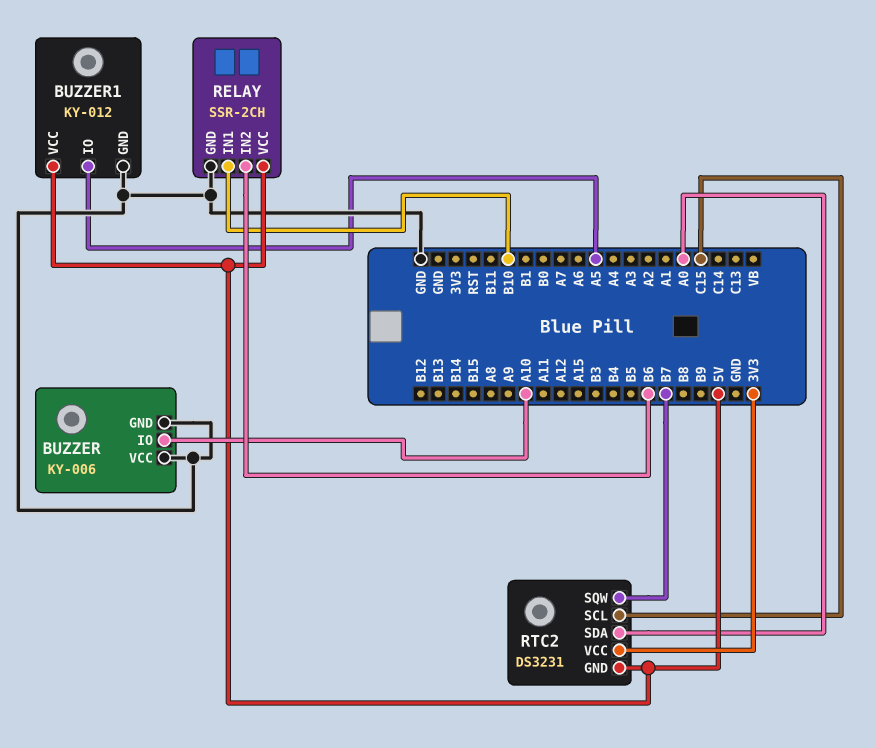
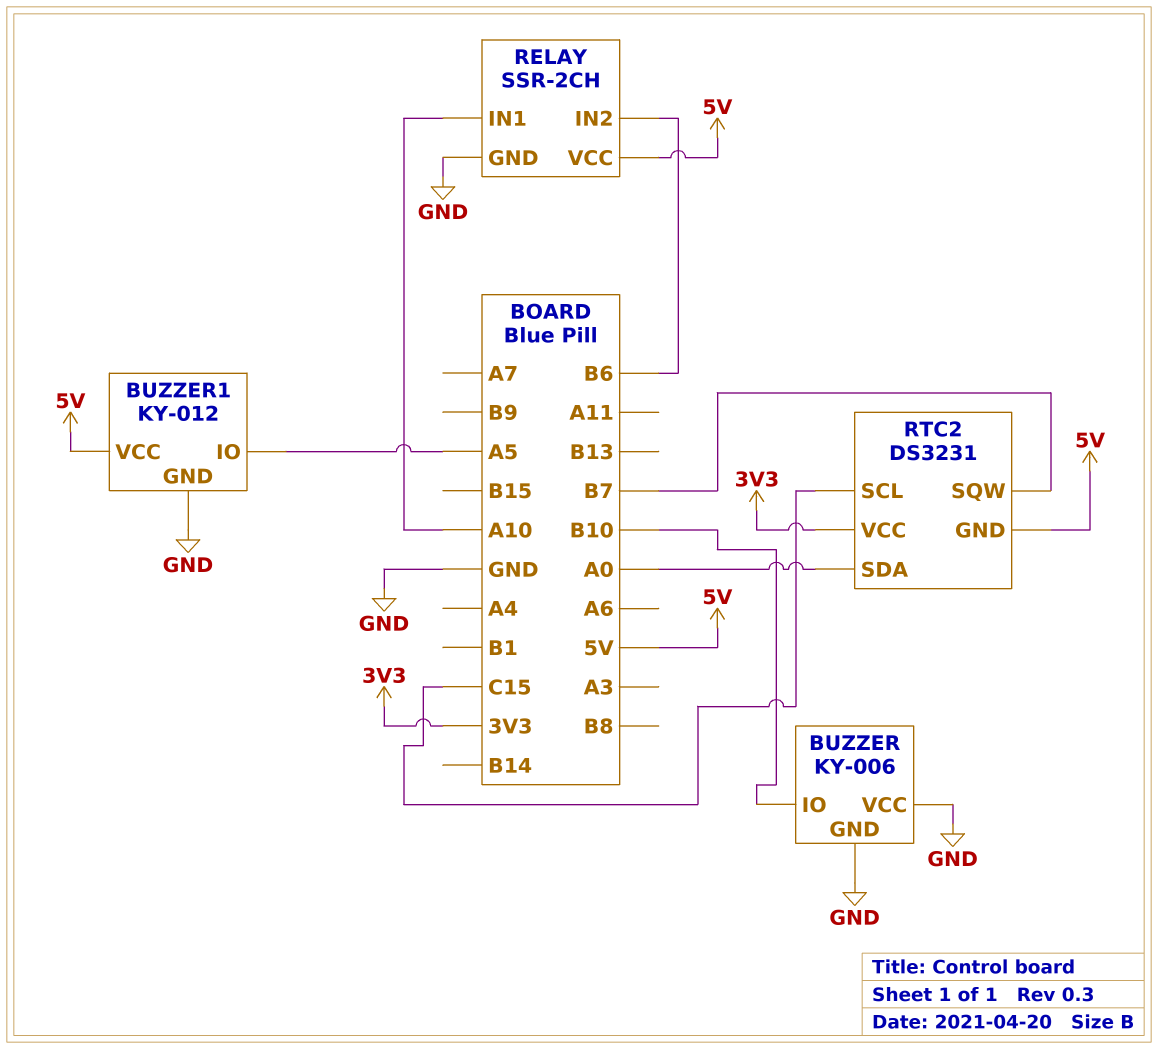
BUZZER pin IO: A10 -> B10
RELAY pin IN1: B10 -> A10

